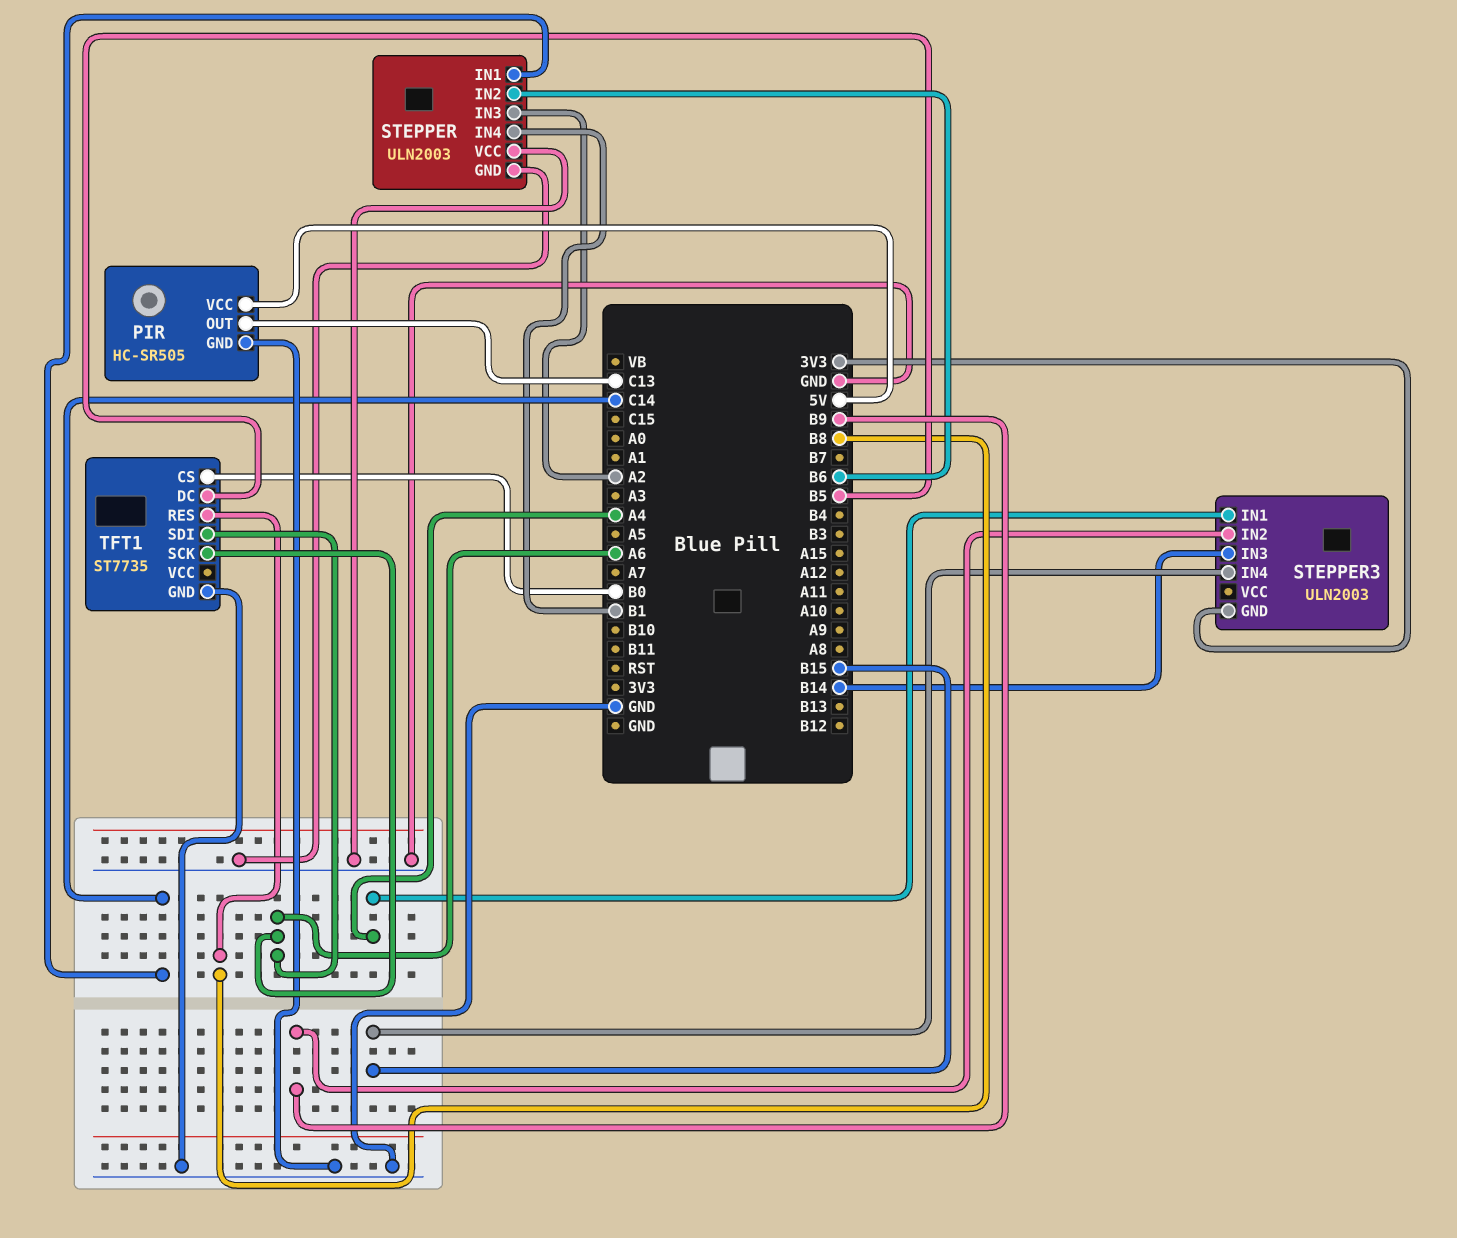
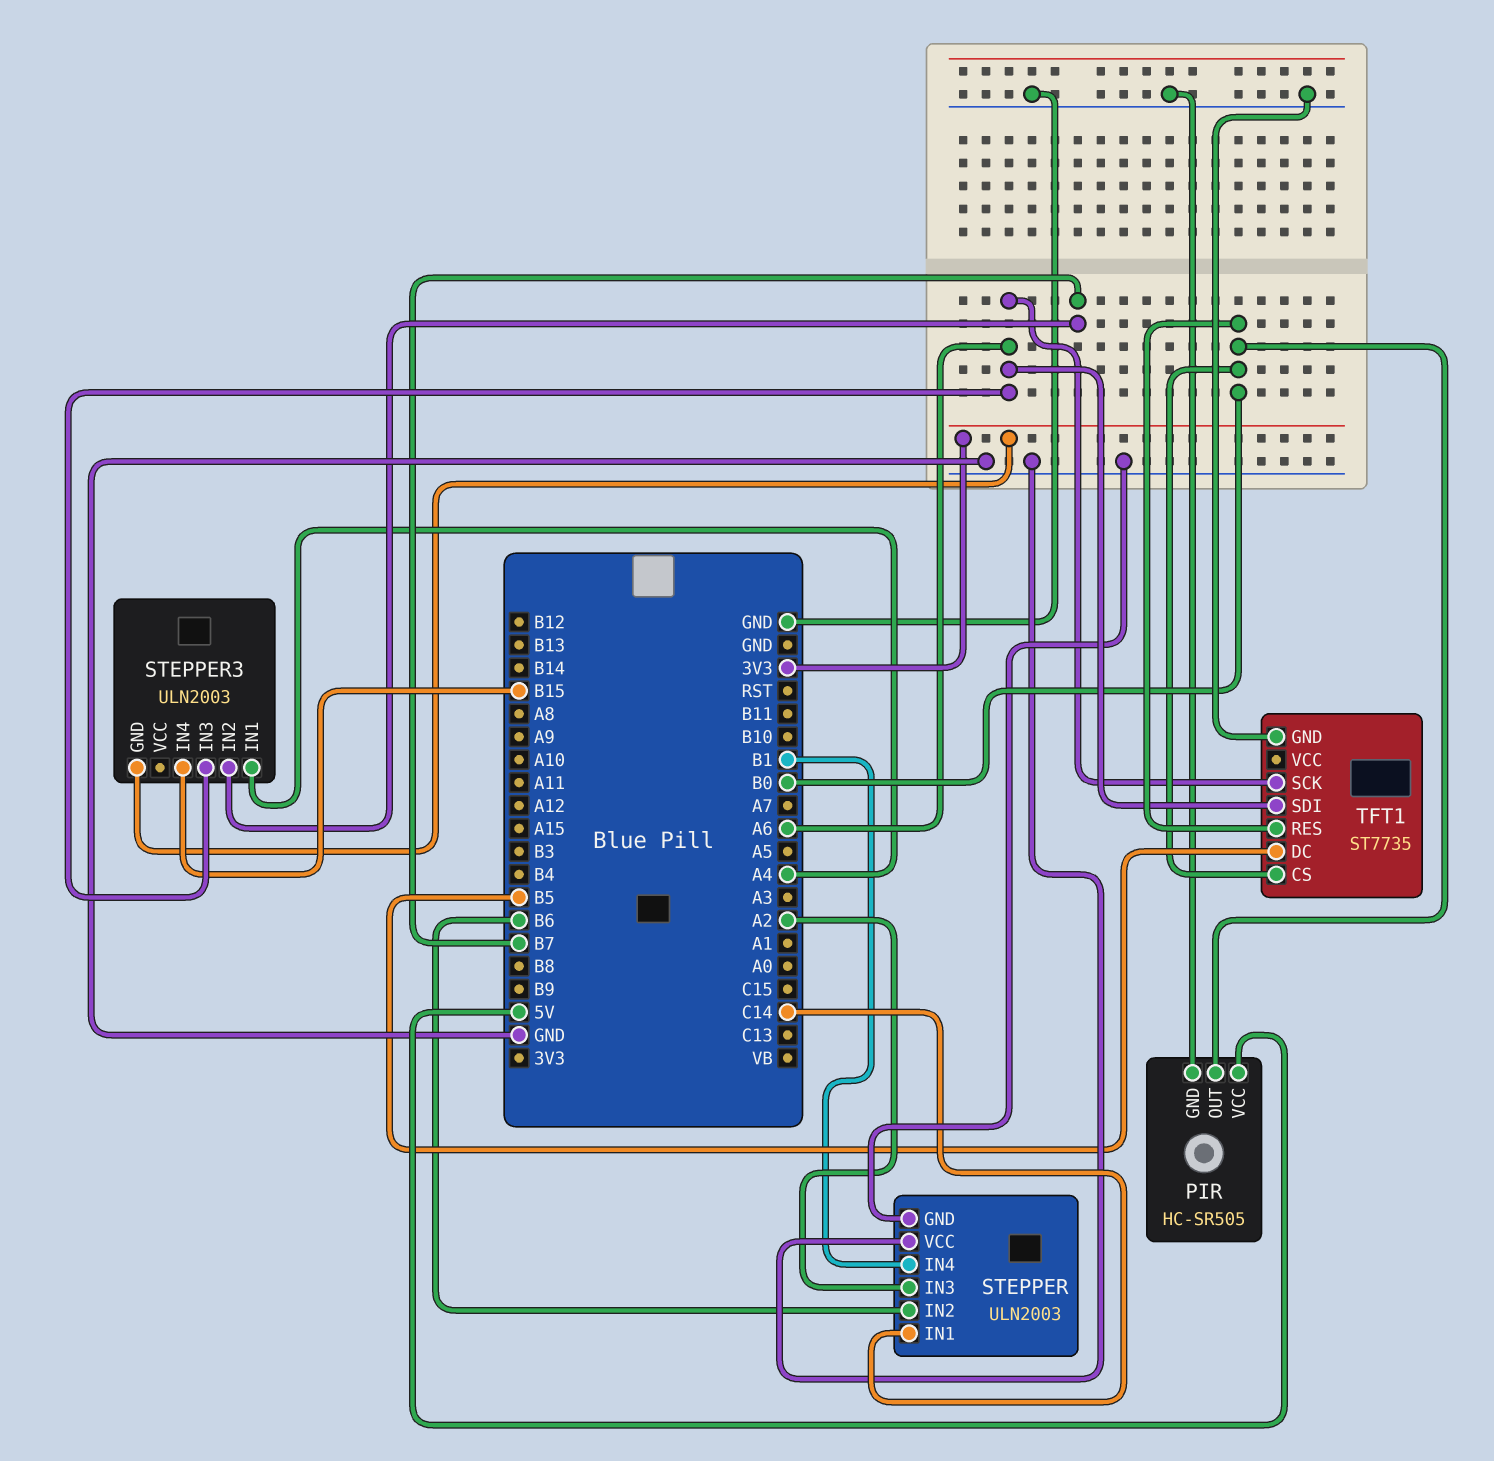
PIR pin OUT: C13 -> B0
STEPPER3 pin IN2: B9 -> B7
STEPPER3 pin IN3: B14 -> A6
TFT1 pin RES: B8 -> B0

